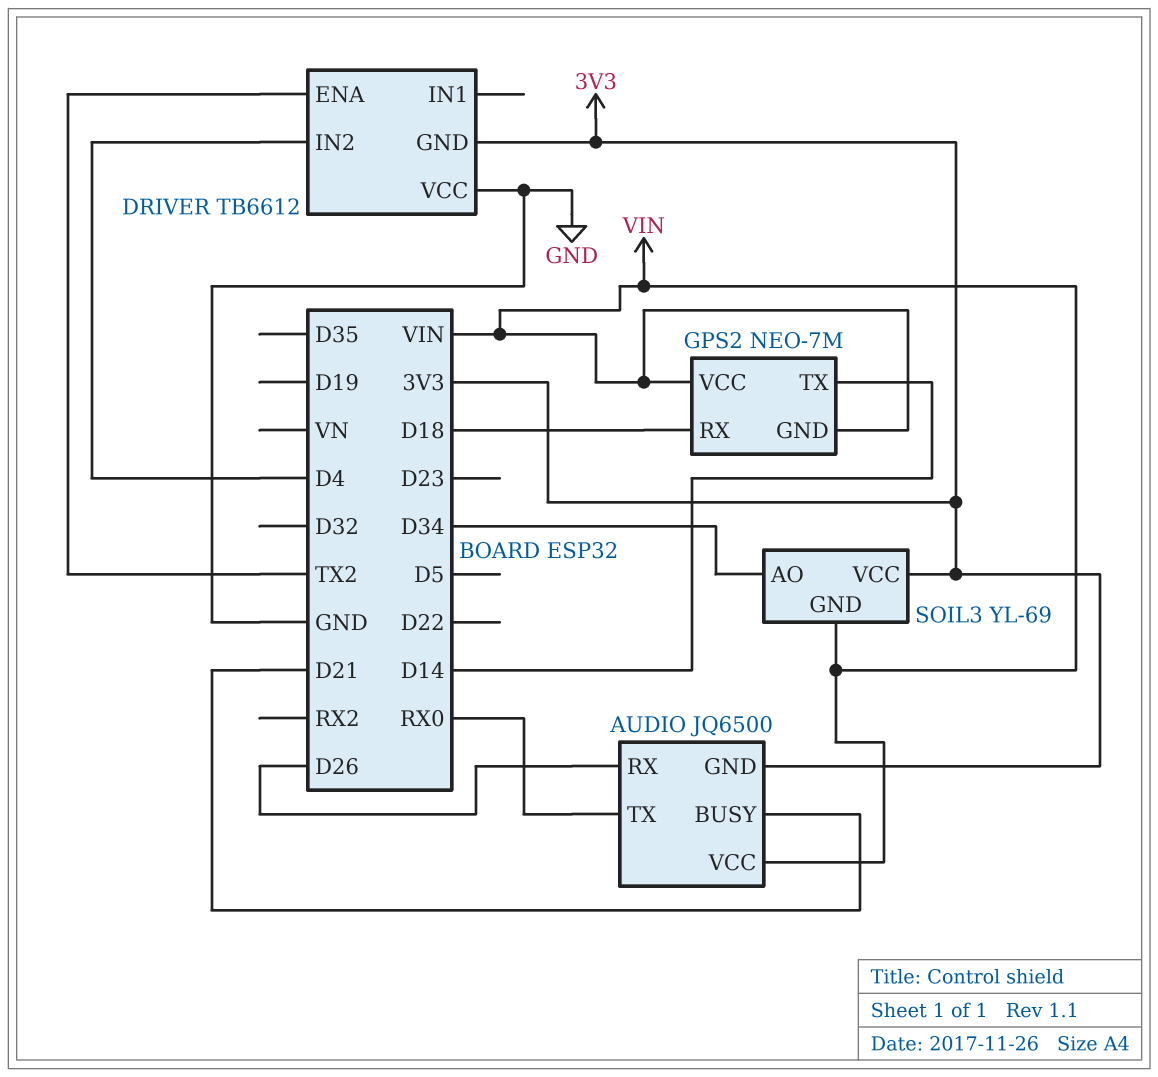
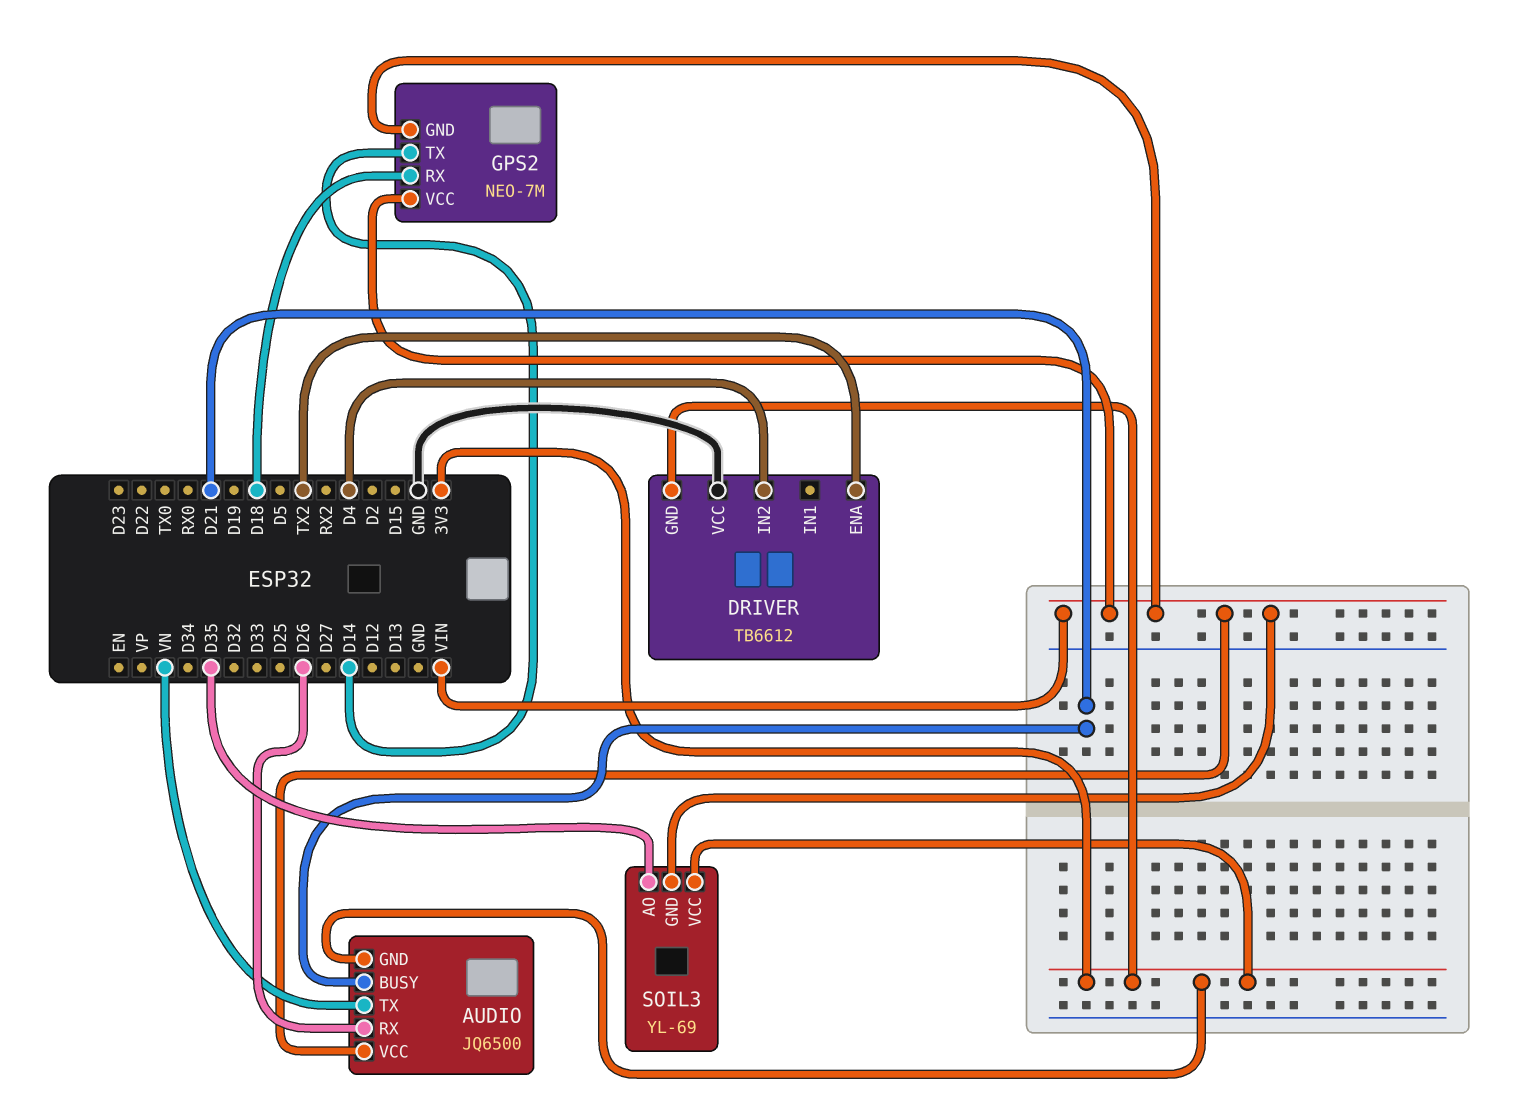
AUDIO pin TX: RX0 -> VN
SOIL3 pin AO: D34 -> D35

